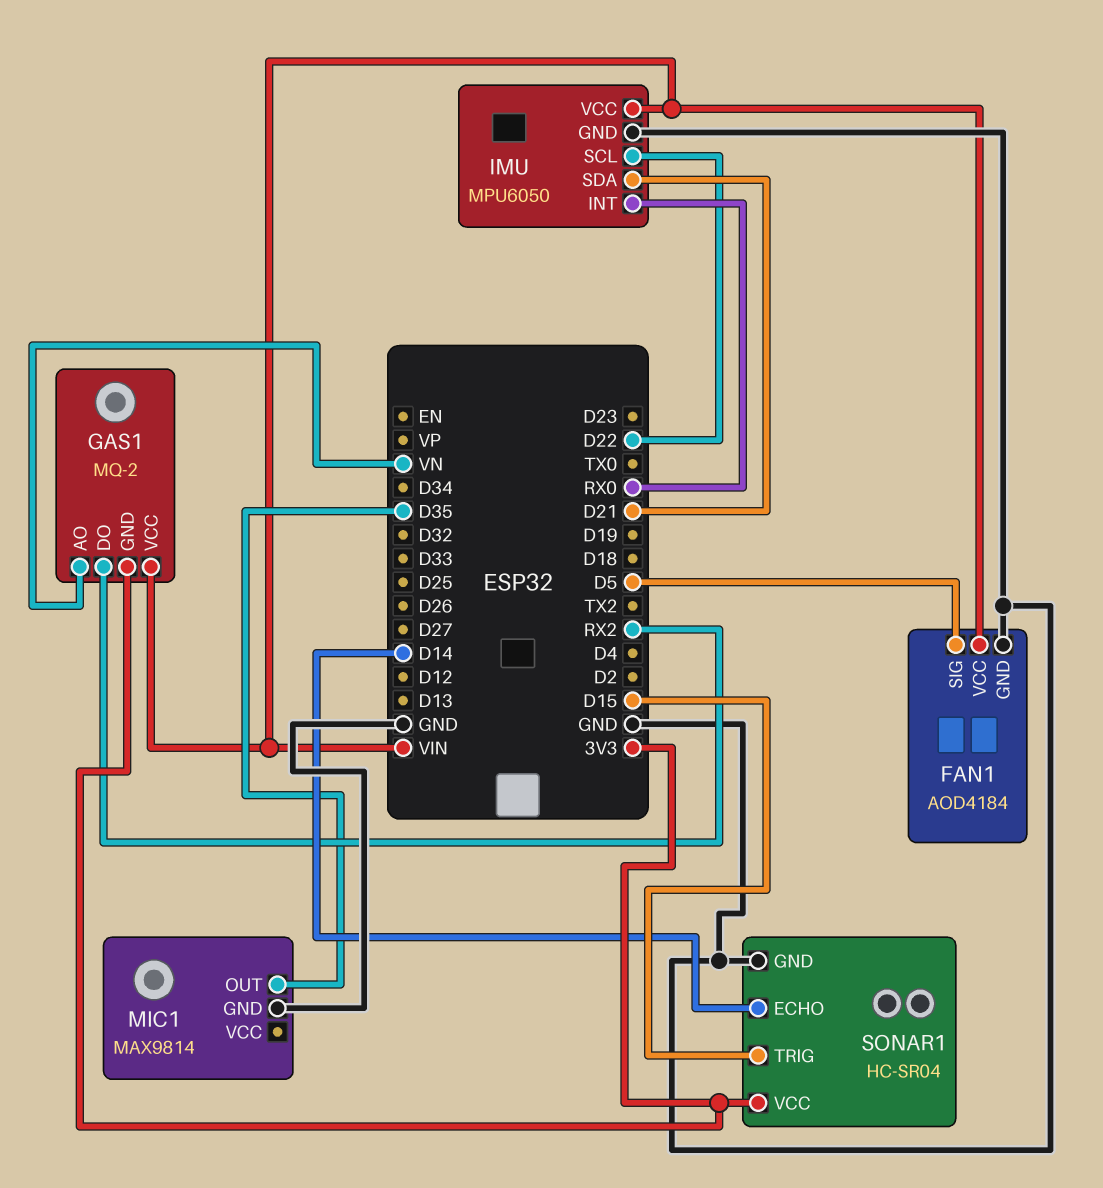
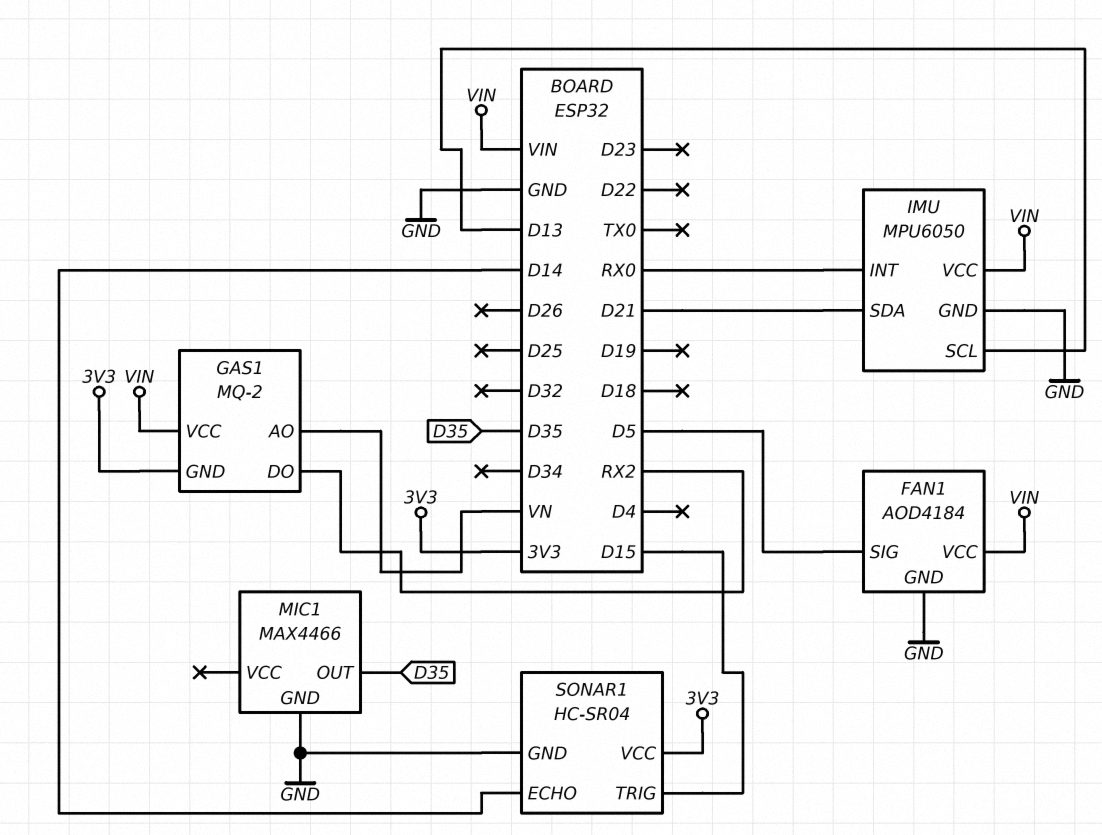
IMU pin SCL: D22 -> D13
MIC1: MAX9814 -> MAX4466

